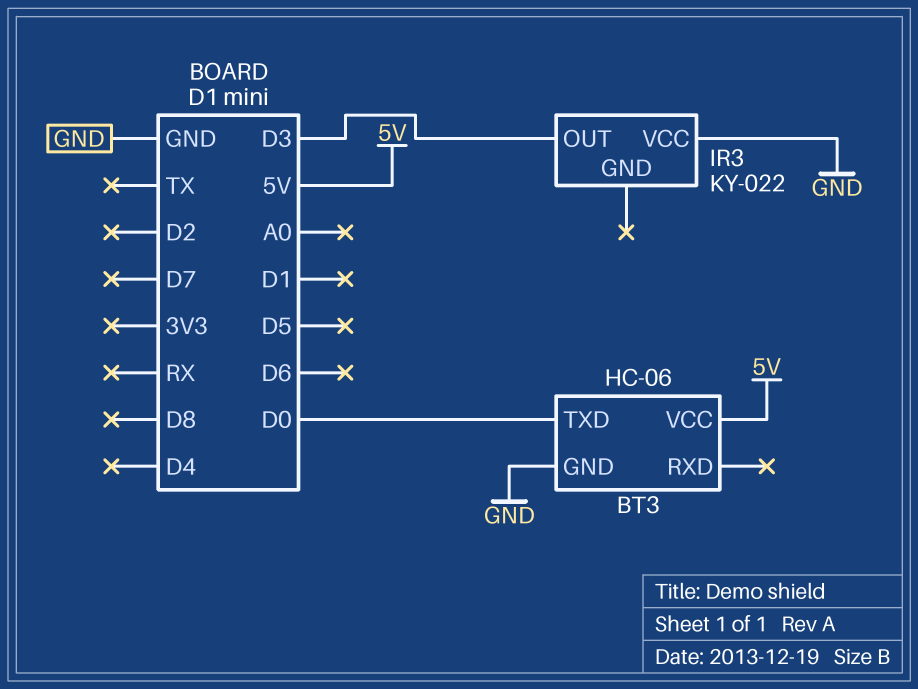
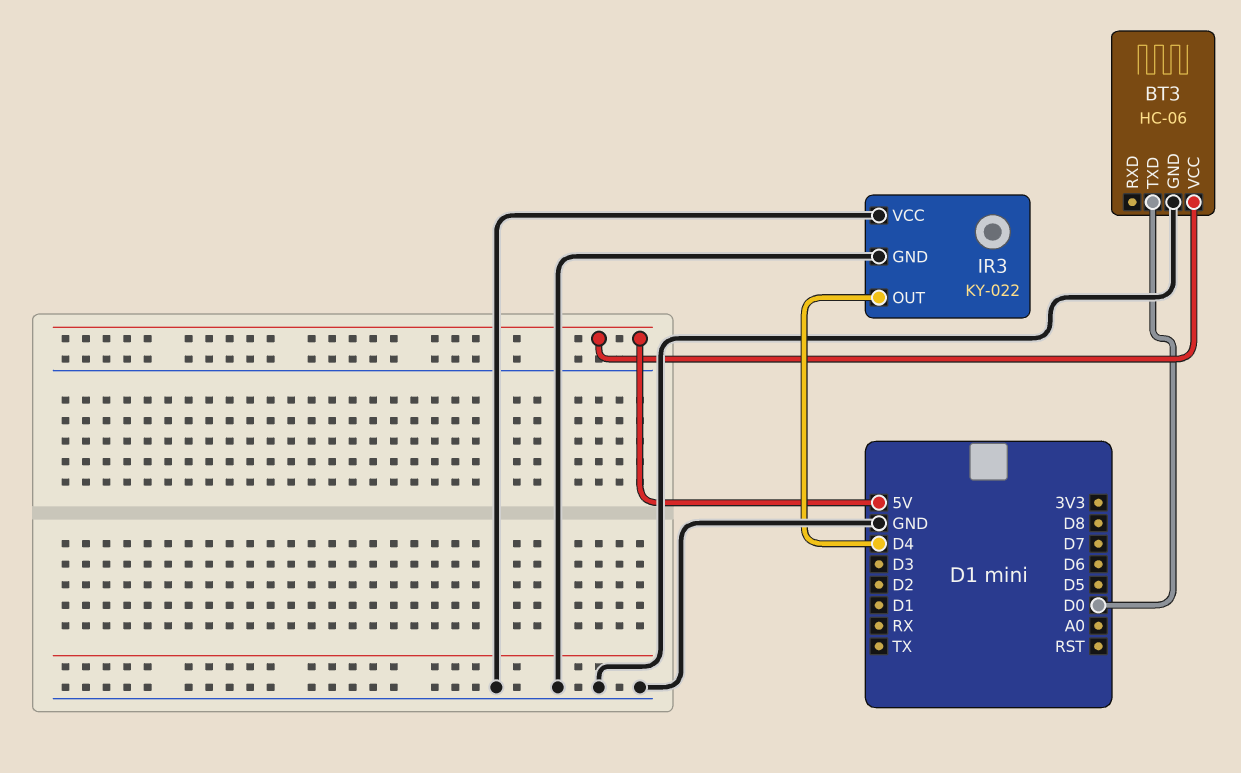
IR3 pin GND: none -> GND
IR3 pin OUT: D3 -> D4

